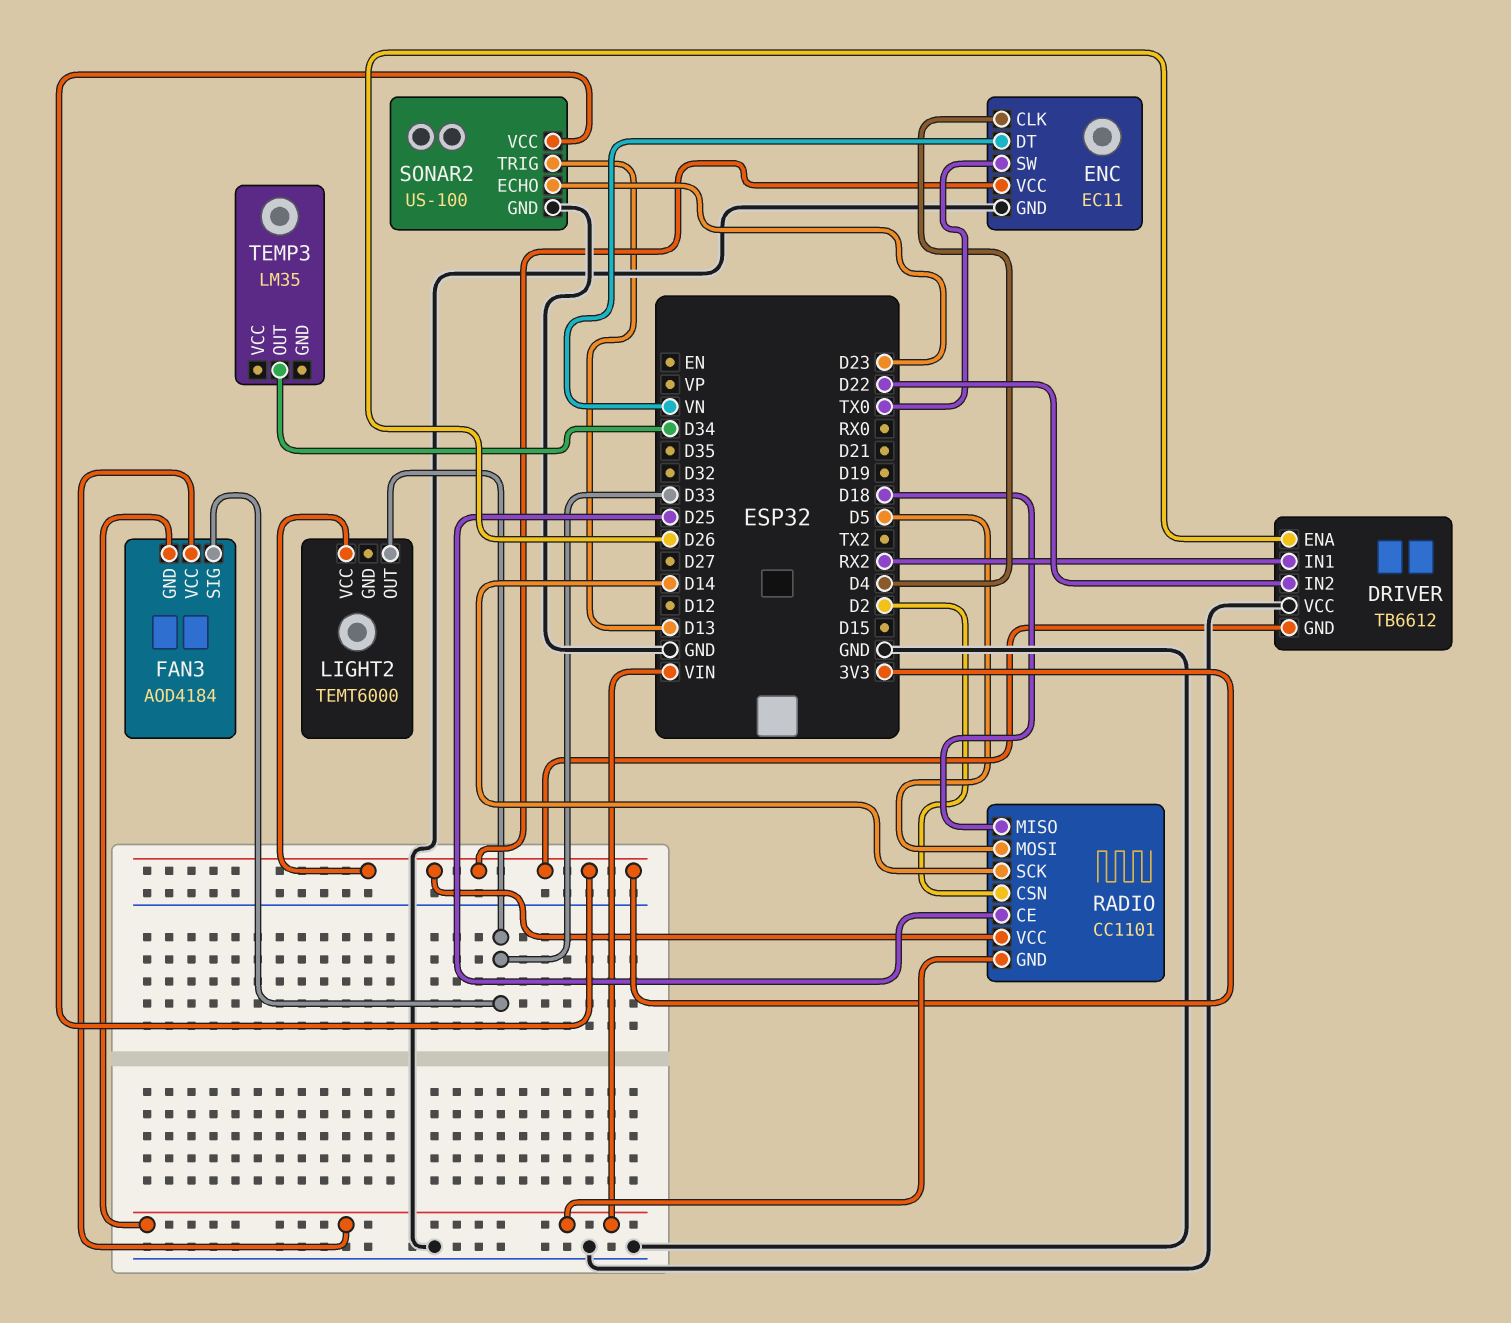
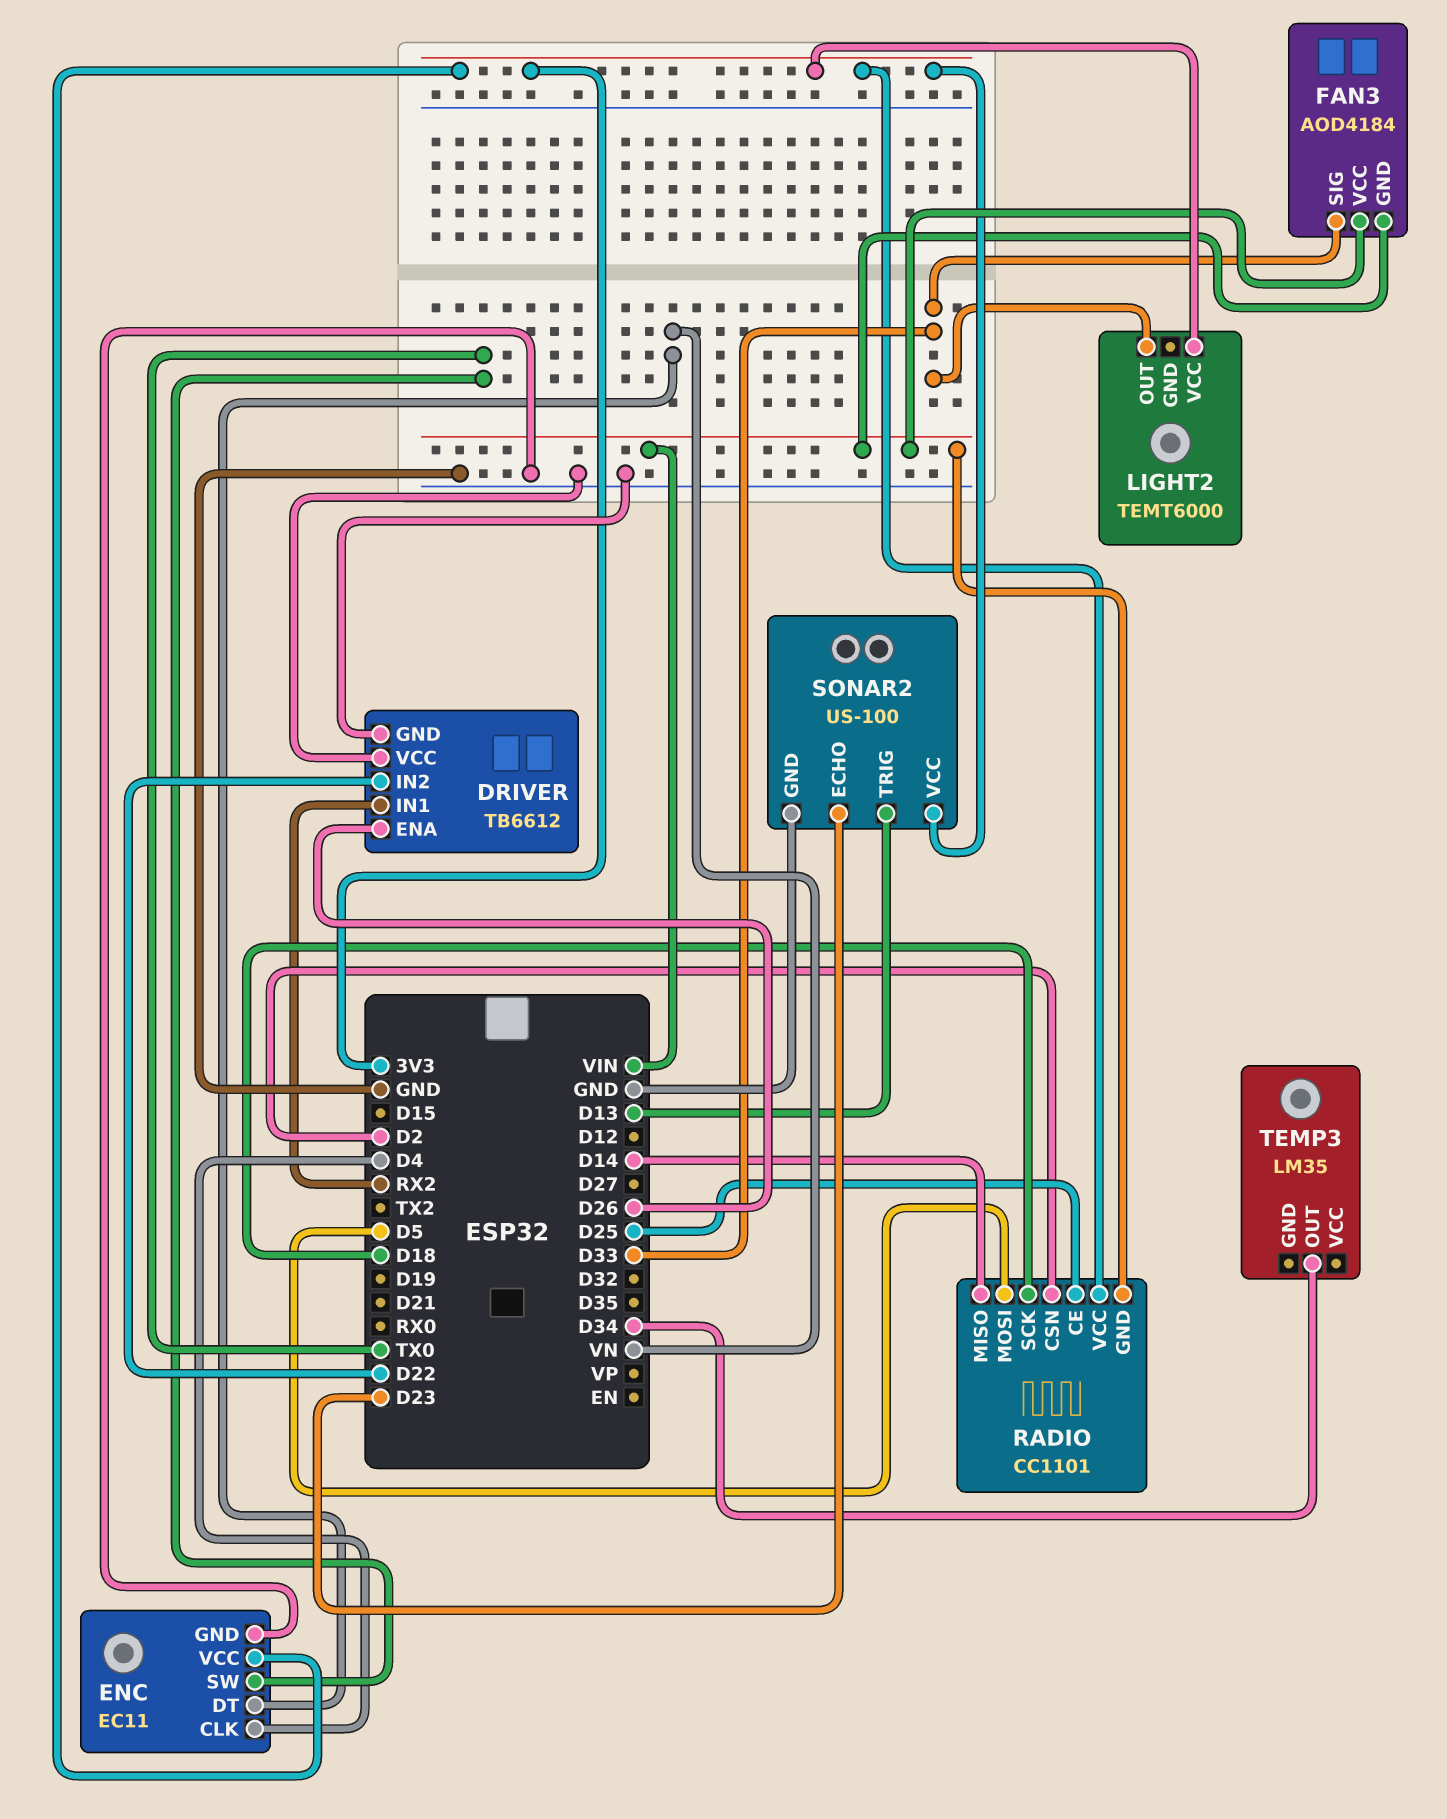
DRIVER pin GND: 3V3 -> GND
RADIO pin MISO: D18 -> D14
RADIO pin SCK: D14 -> D18

